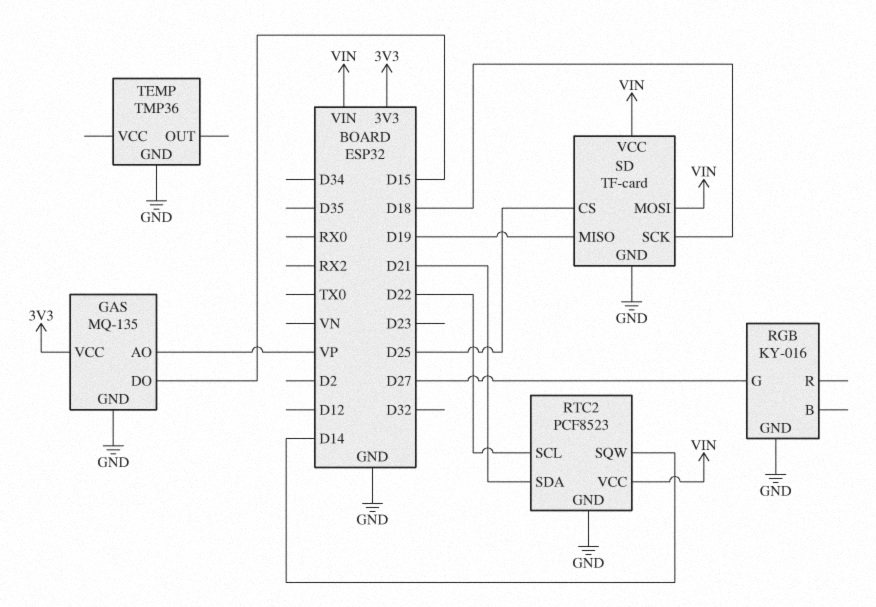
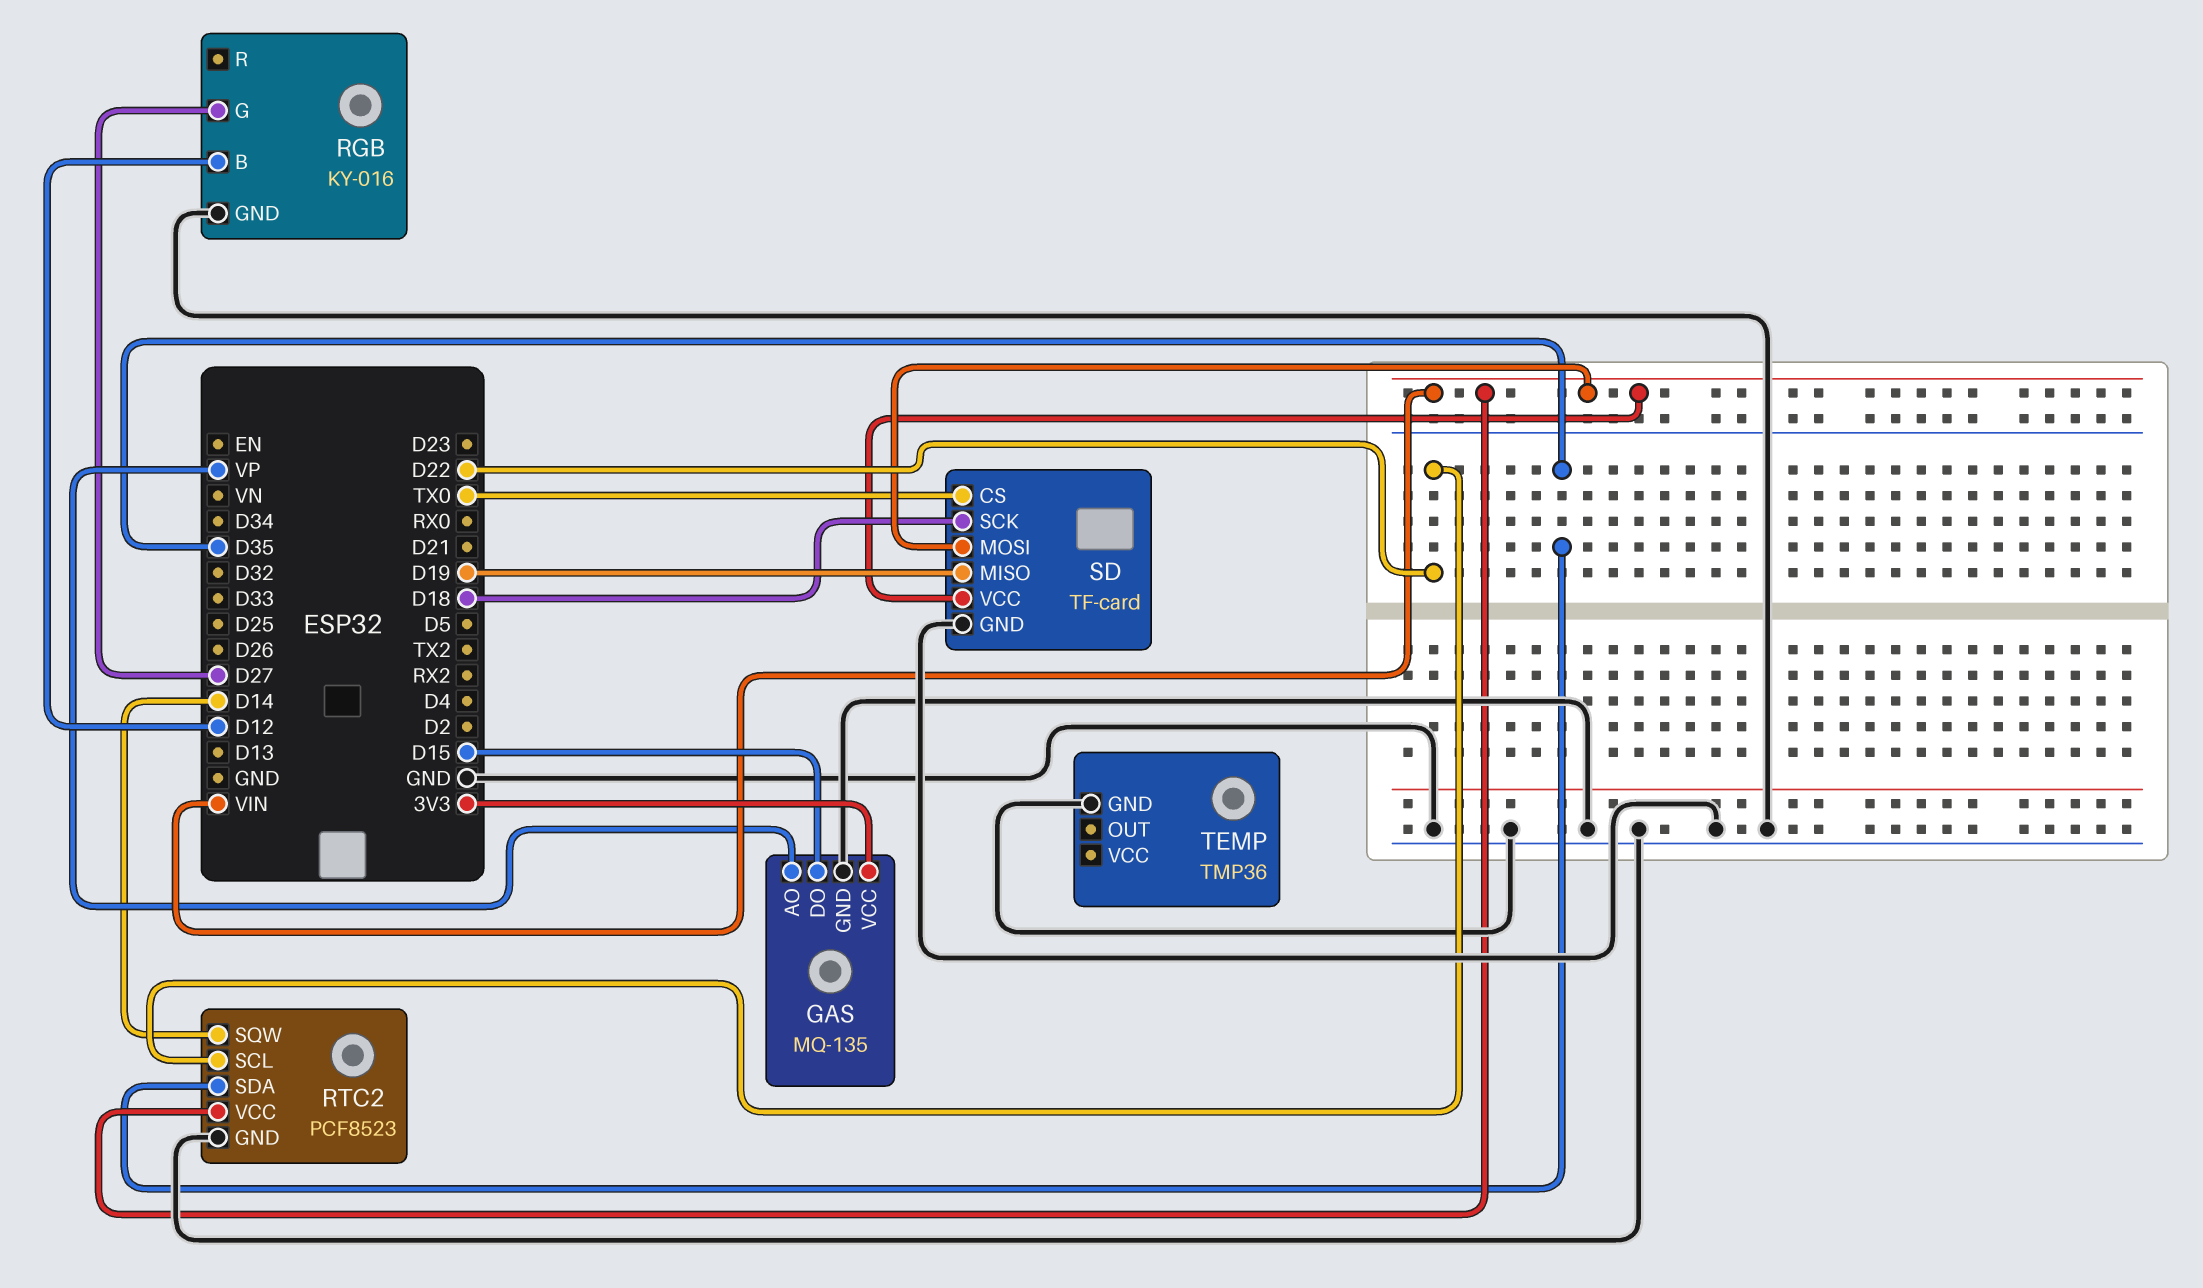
RGB pin B: none -> D12
RTC2 pin SDA: D21 -> D35
SD pin CS: D25 -> TX0

